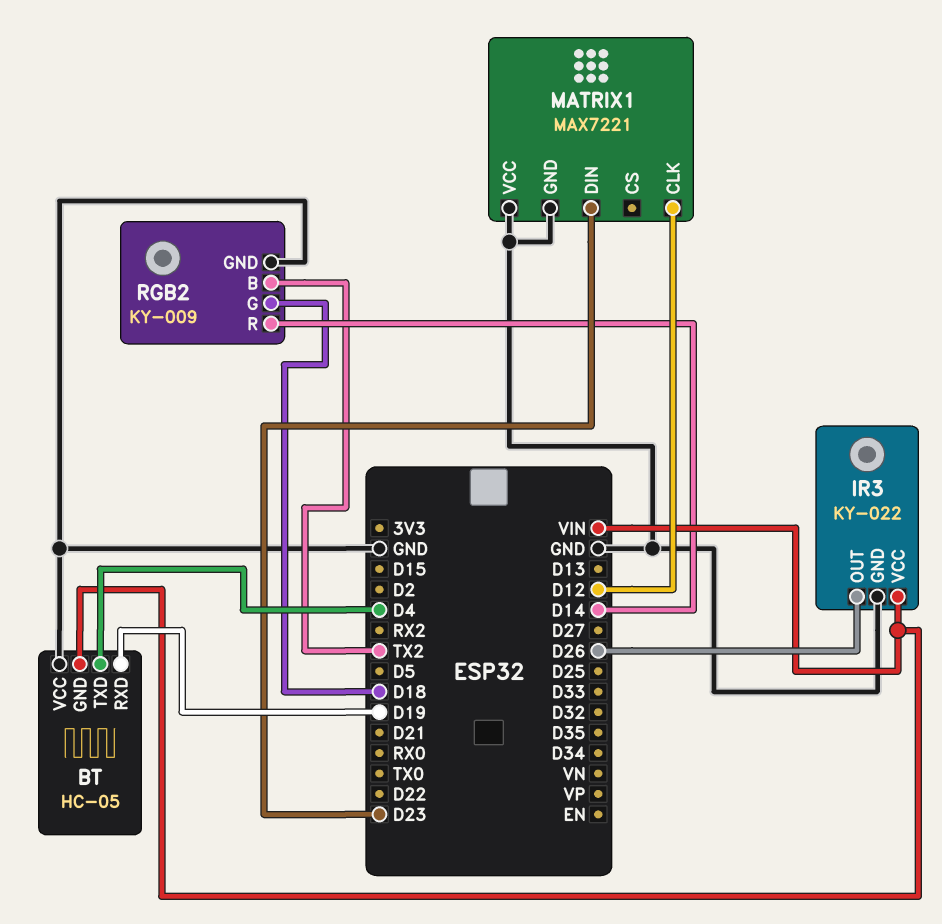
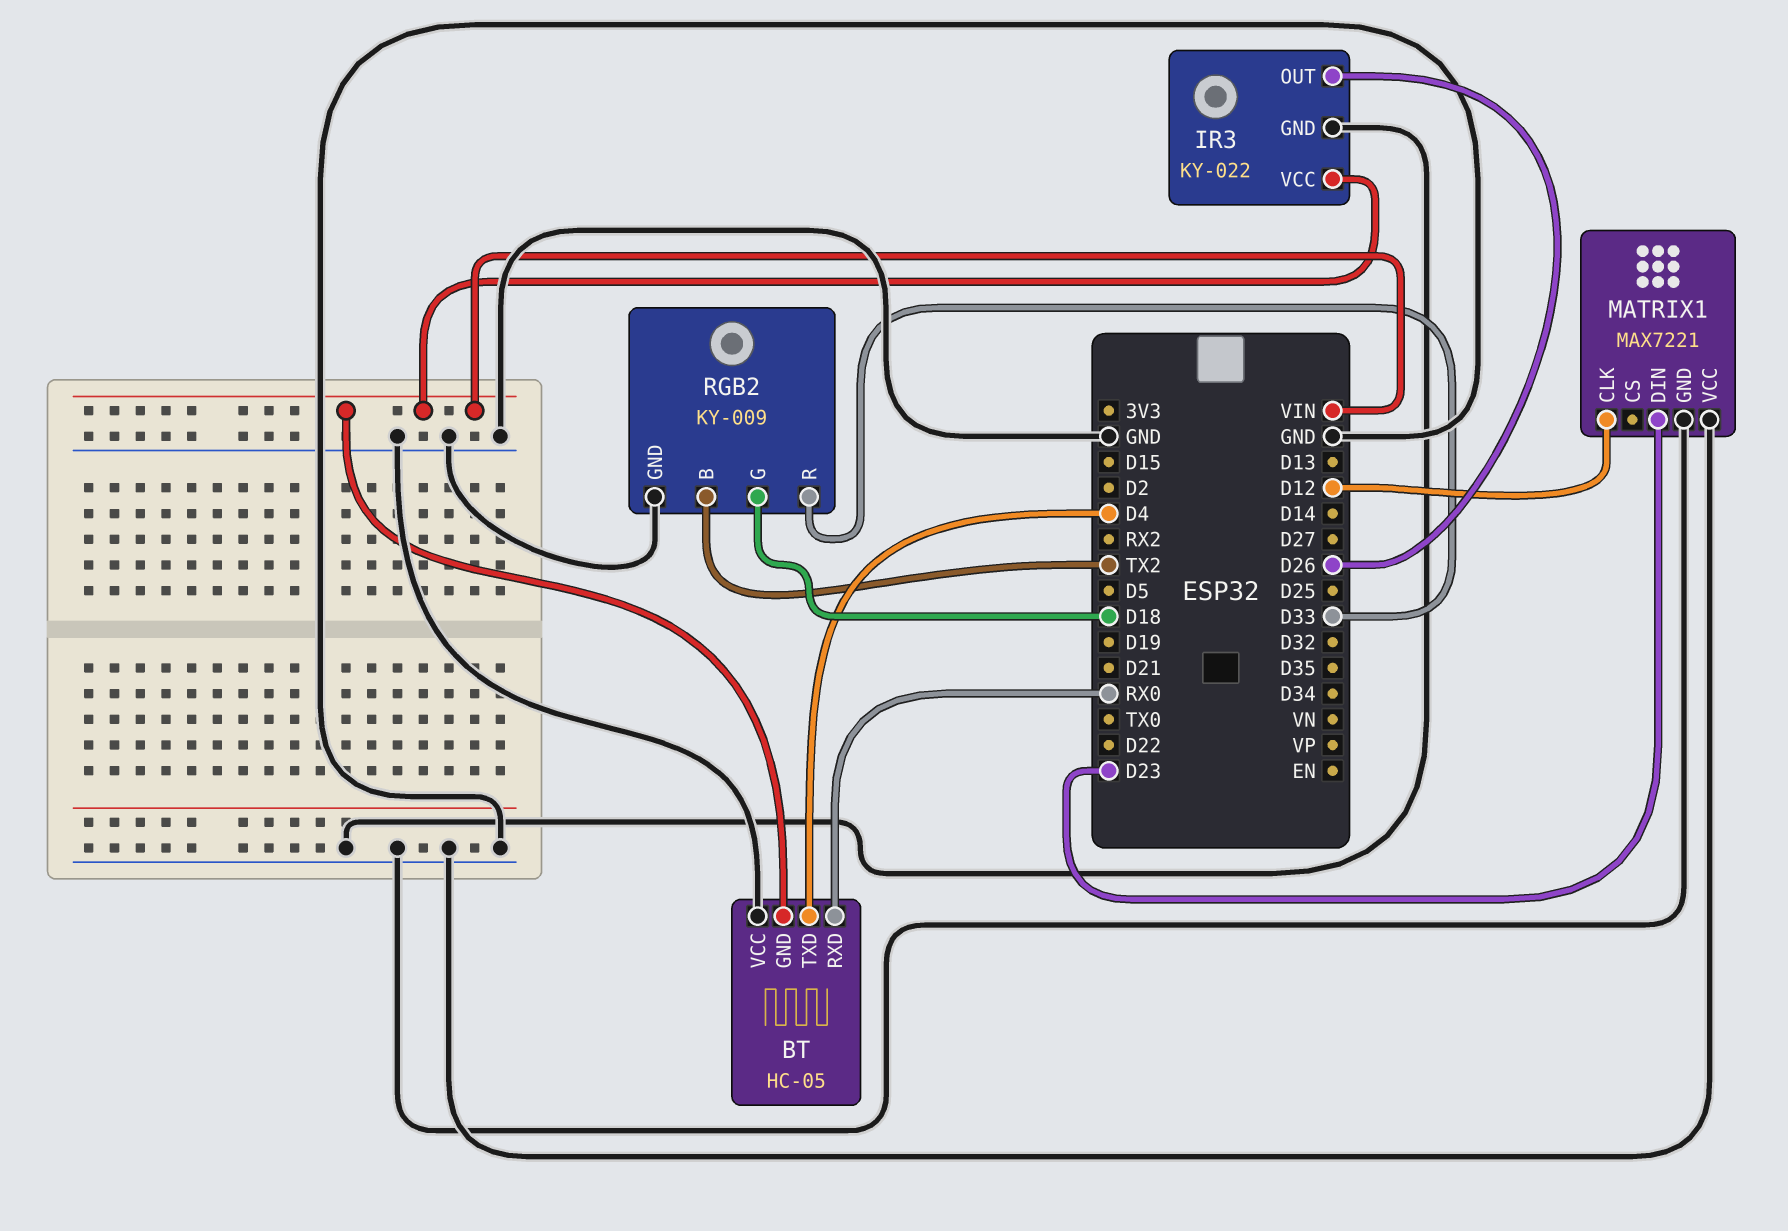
BT pin RXD: D19 -> RX0
RGB2 pin R: D14 -> D33

